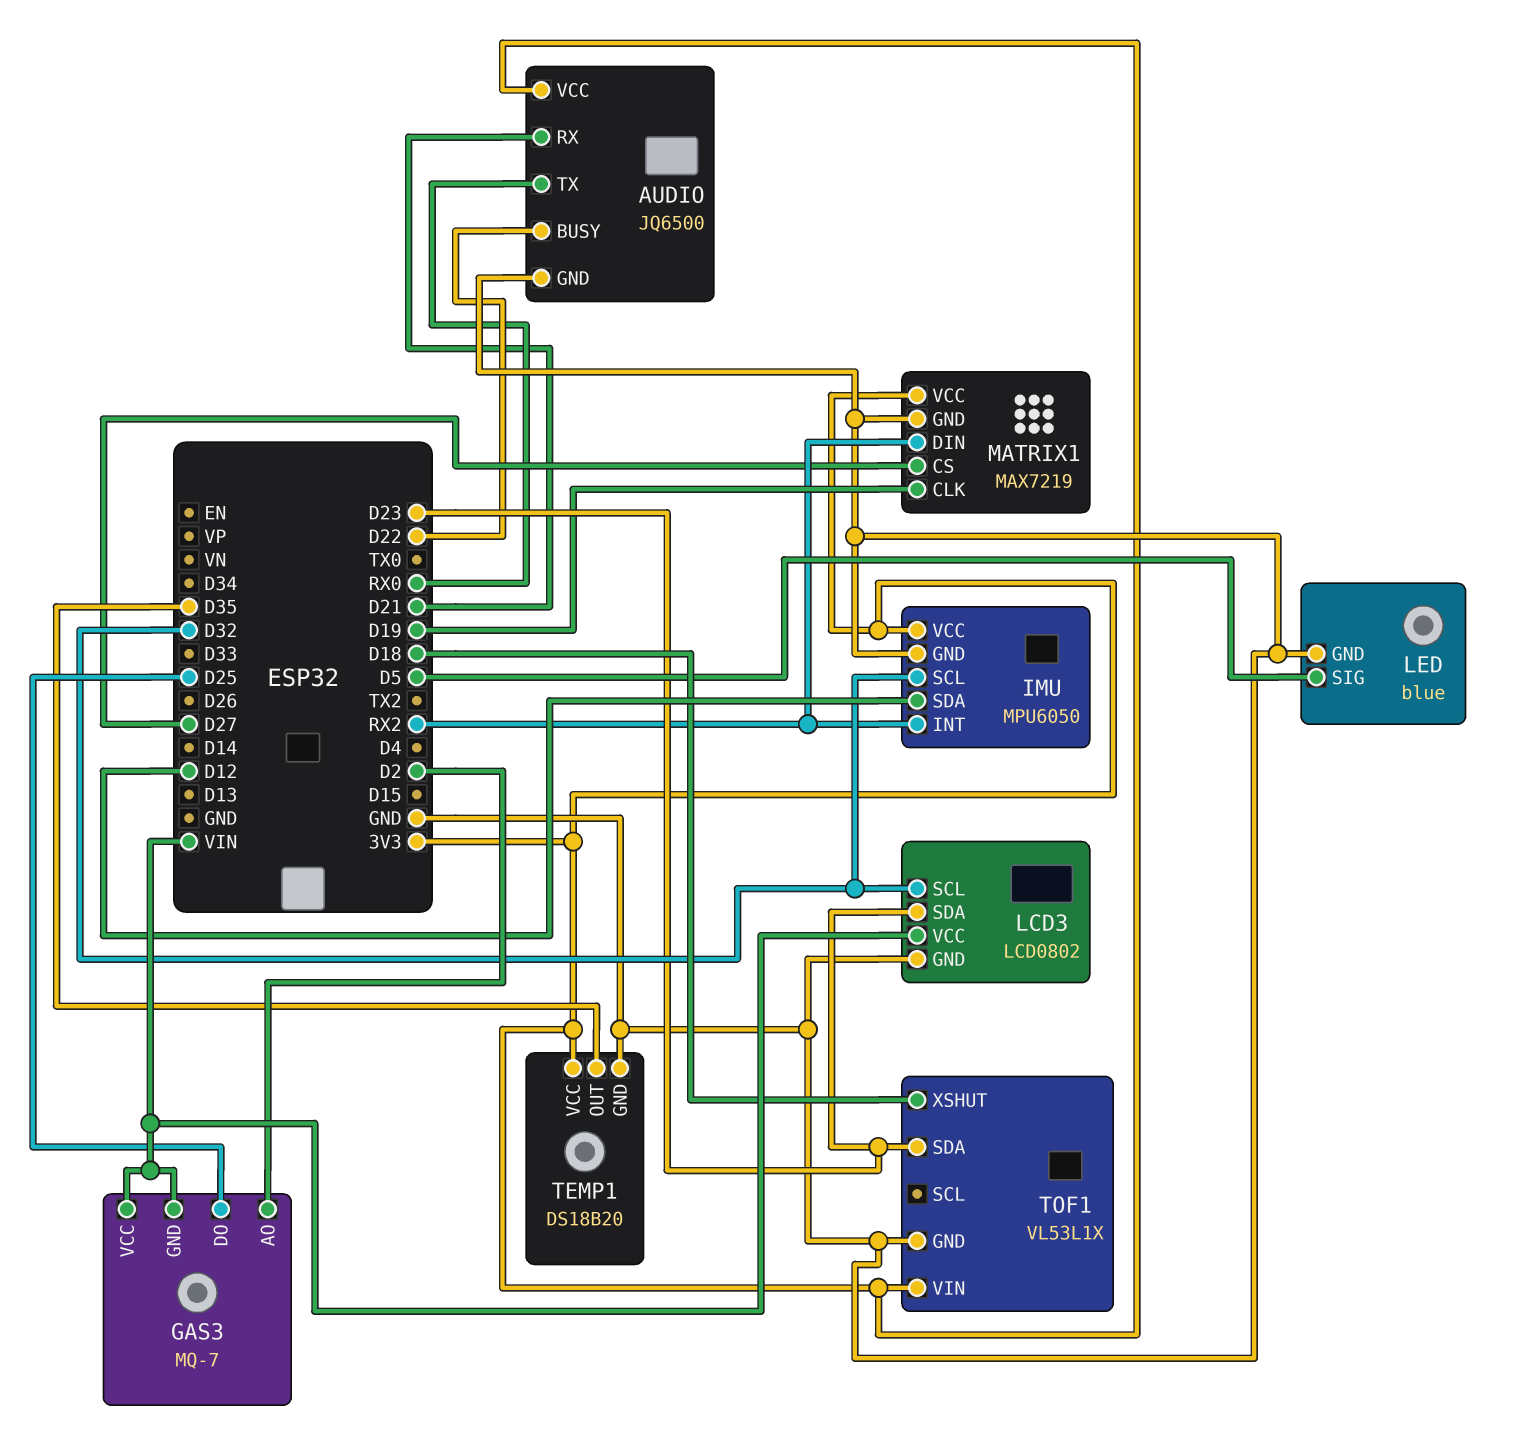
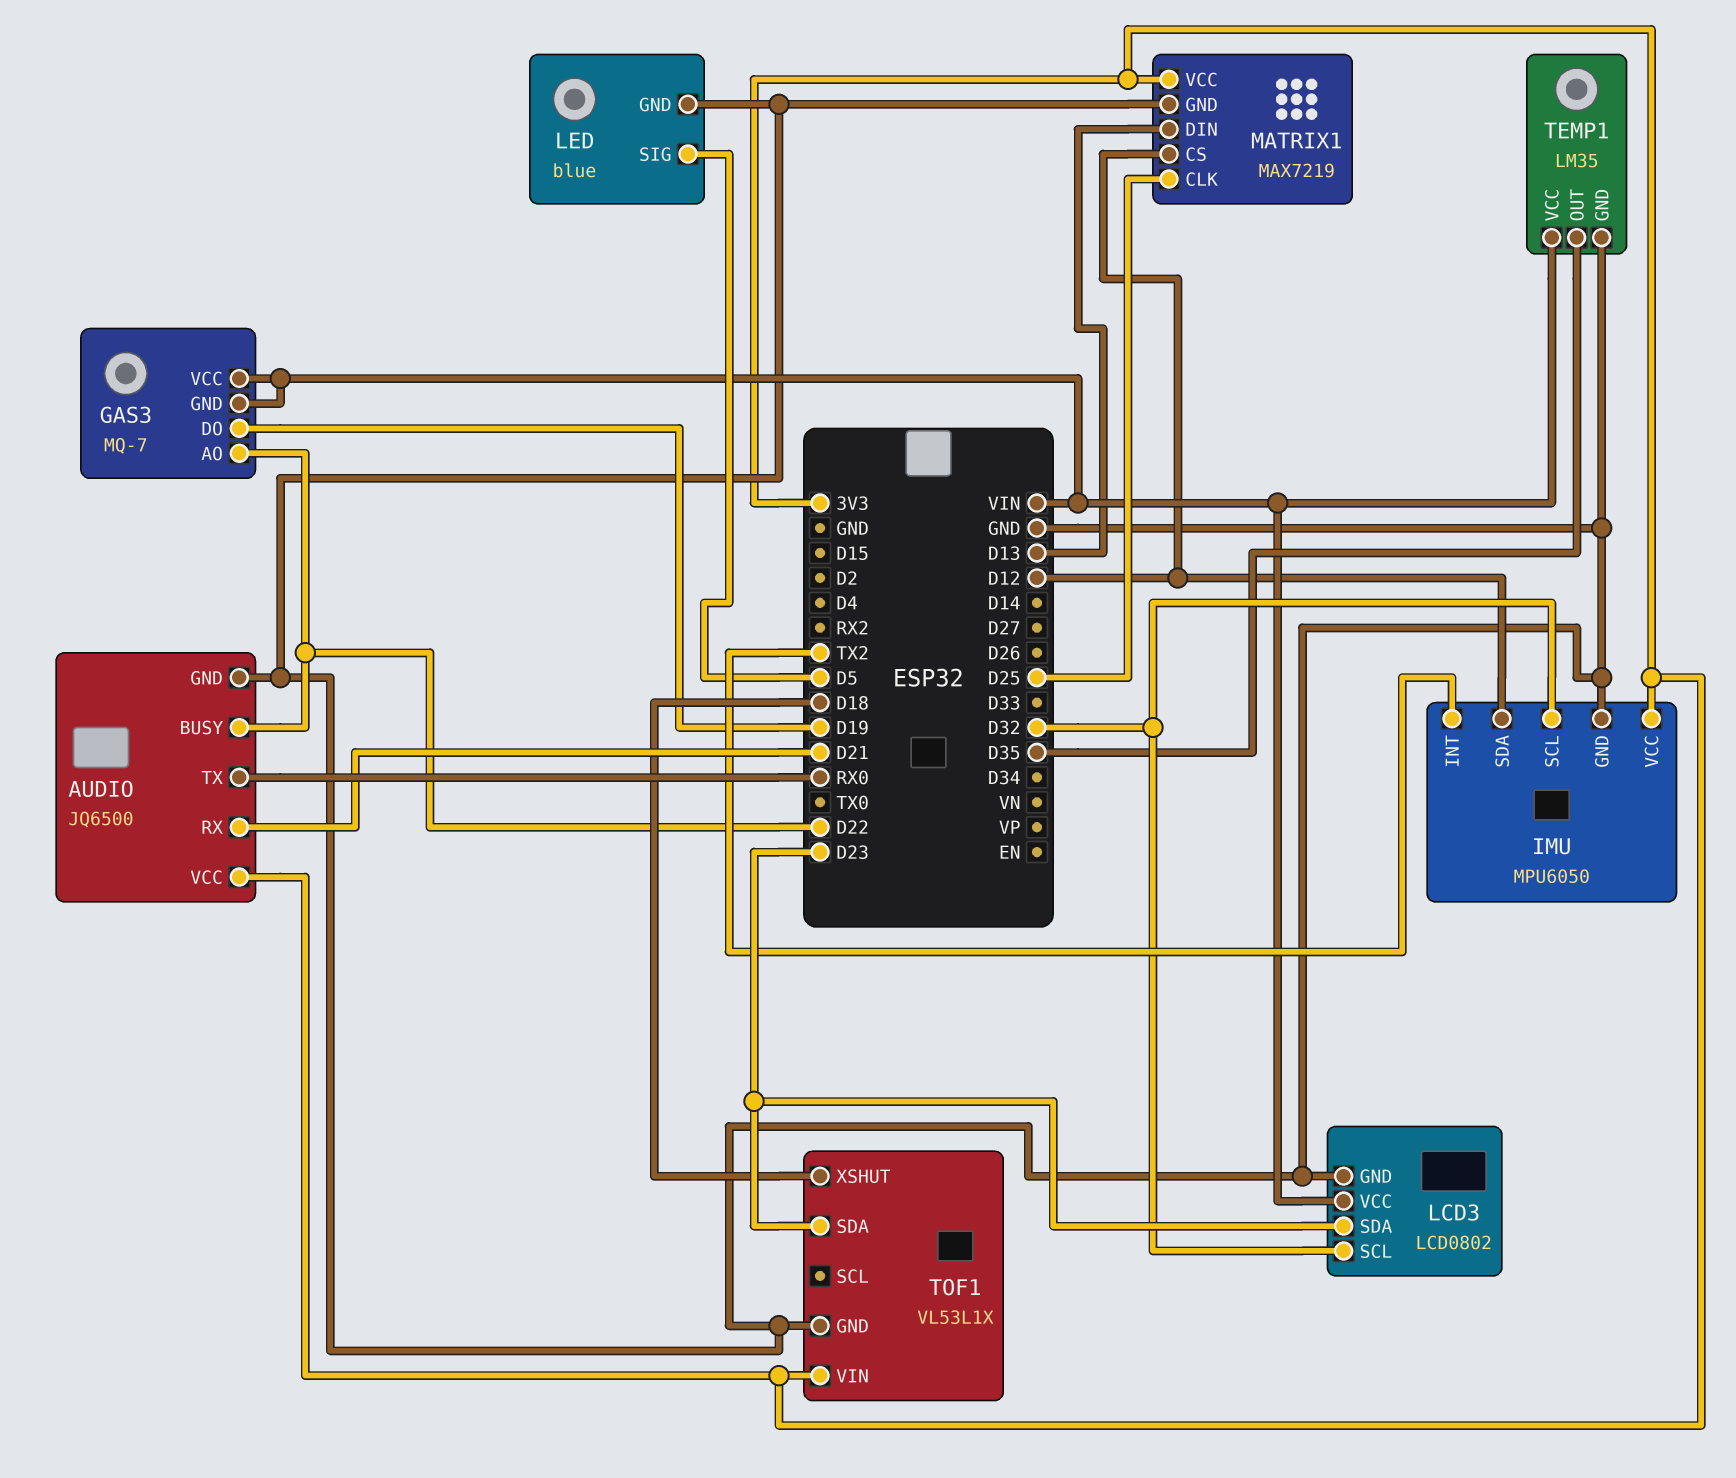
GAS3 pin AO: D2 -> D22
GAS3 pin DO: D25 -> D19
IMU pin INT: RX2 -> TX2
MATRIX1 pin CLK: D19 -> D25
MATRIX1 pin CS: D27 -> D12
MATRIX1 pin DIN: RX2 -> D13
TEMP1: DS18B20 -> LM35
TEMP1 pin VCC: 3V3 -> VIN

